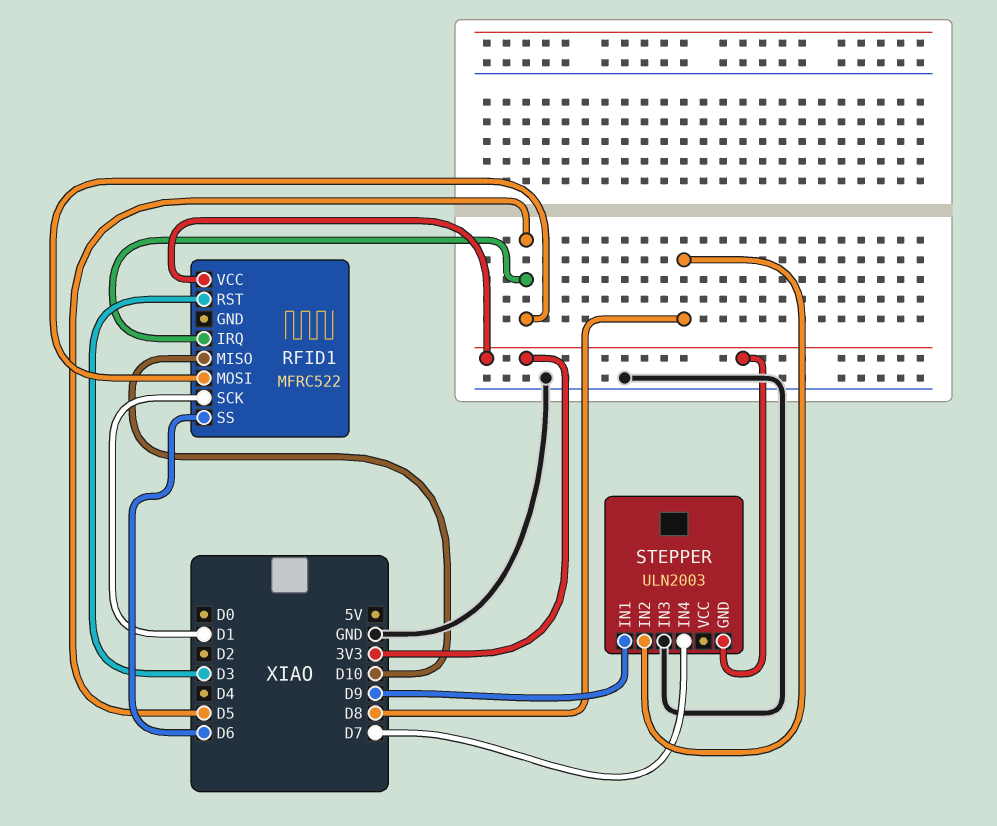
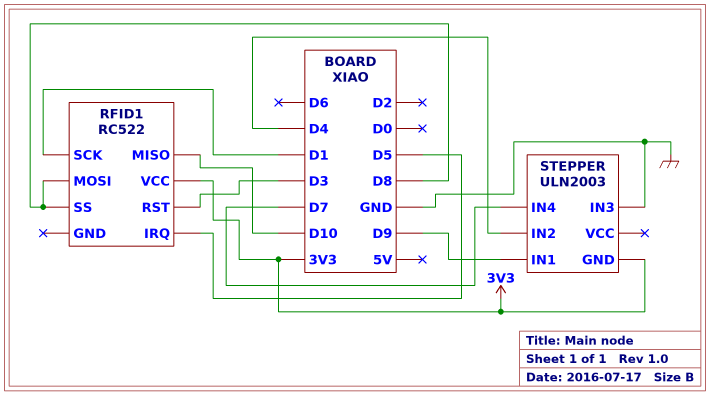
RFID1: MFRC522 -> RC522
RFID1 pin MOSI: D5 -> D8
RFID1 pin SS: D6 -> D8
STEPPER pin IN2: D8 -> D4

